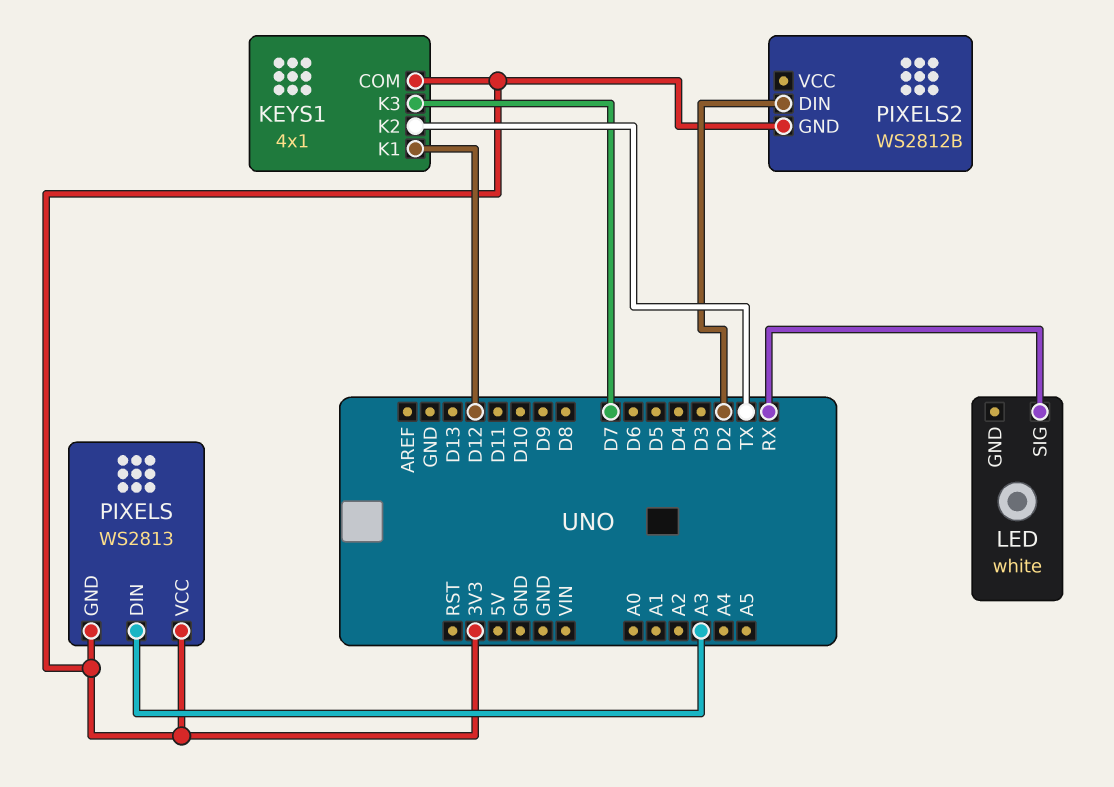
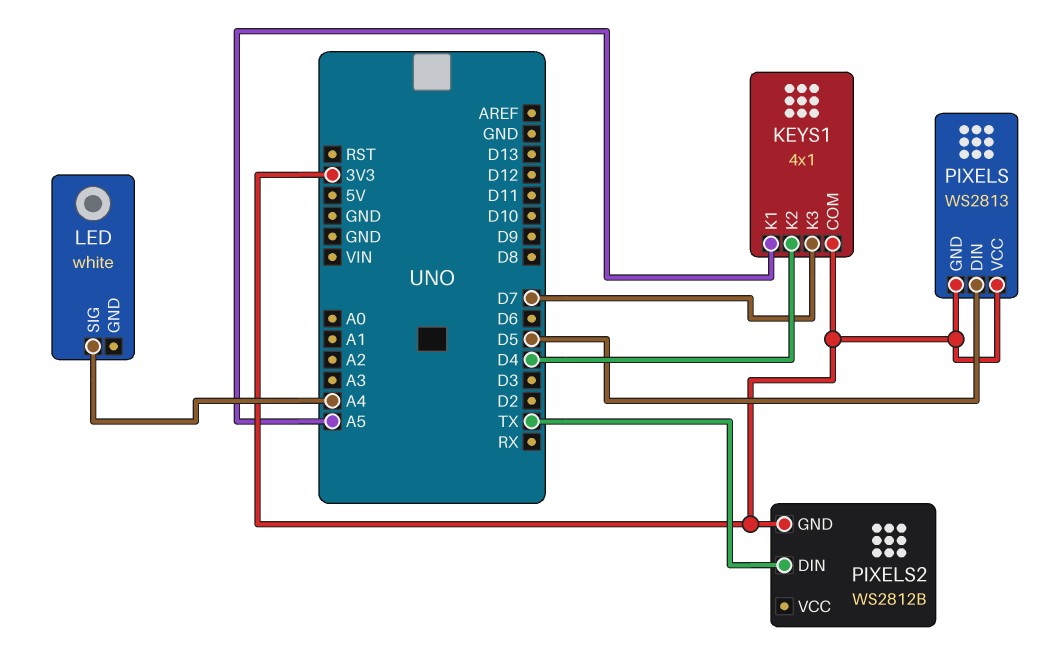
KEYS1 pin K1: D12 -> A5
KEYS1 pin K2: TX -> D4
LED pin SIG: RX -> A4
PIXELS pin DIN: A3 -> D5
PIXELS2 pin DIN: D2 -> TX

